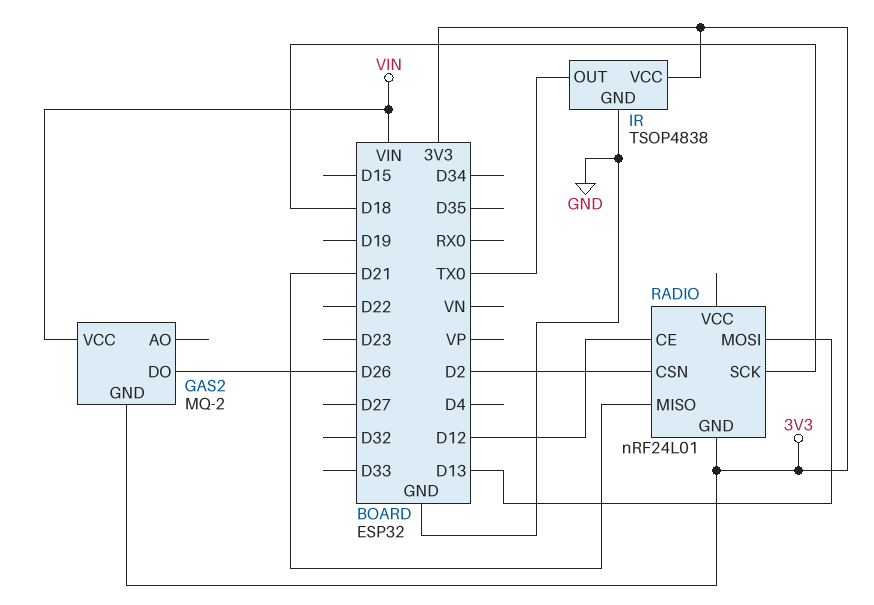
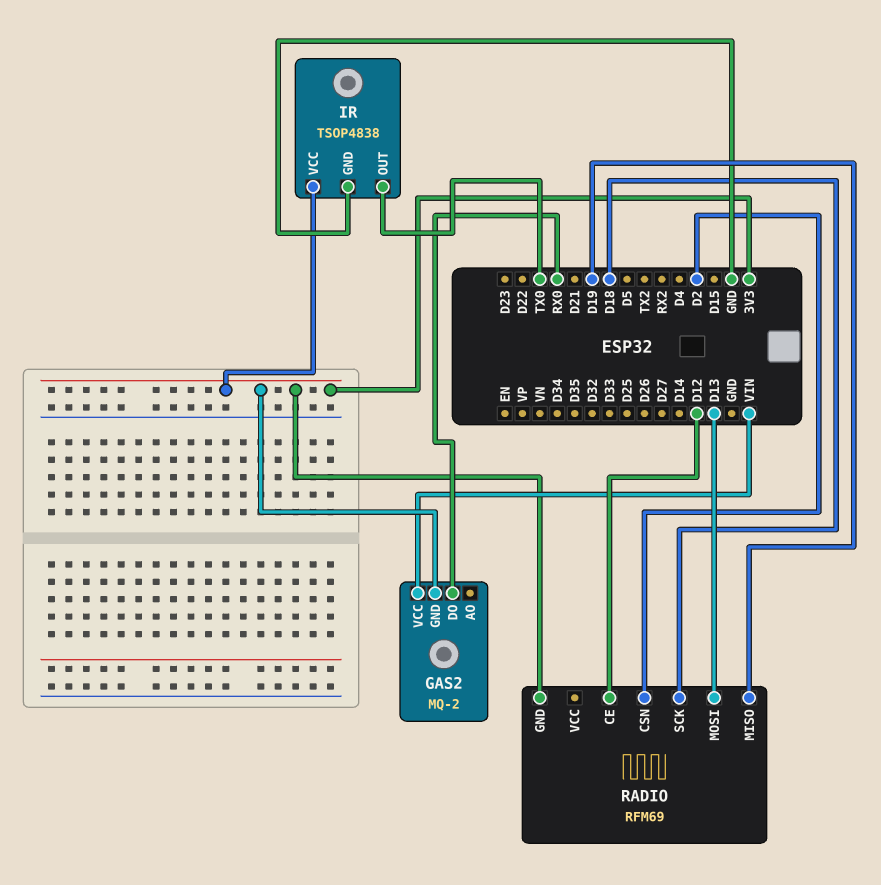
GAS2 pin DO: D26 -> RX0
RADIO: nRF24L01 -> RFM69
RADIO pin MISO: D21 -> D19

